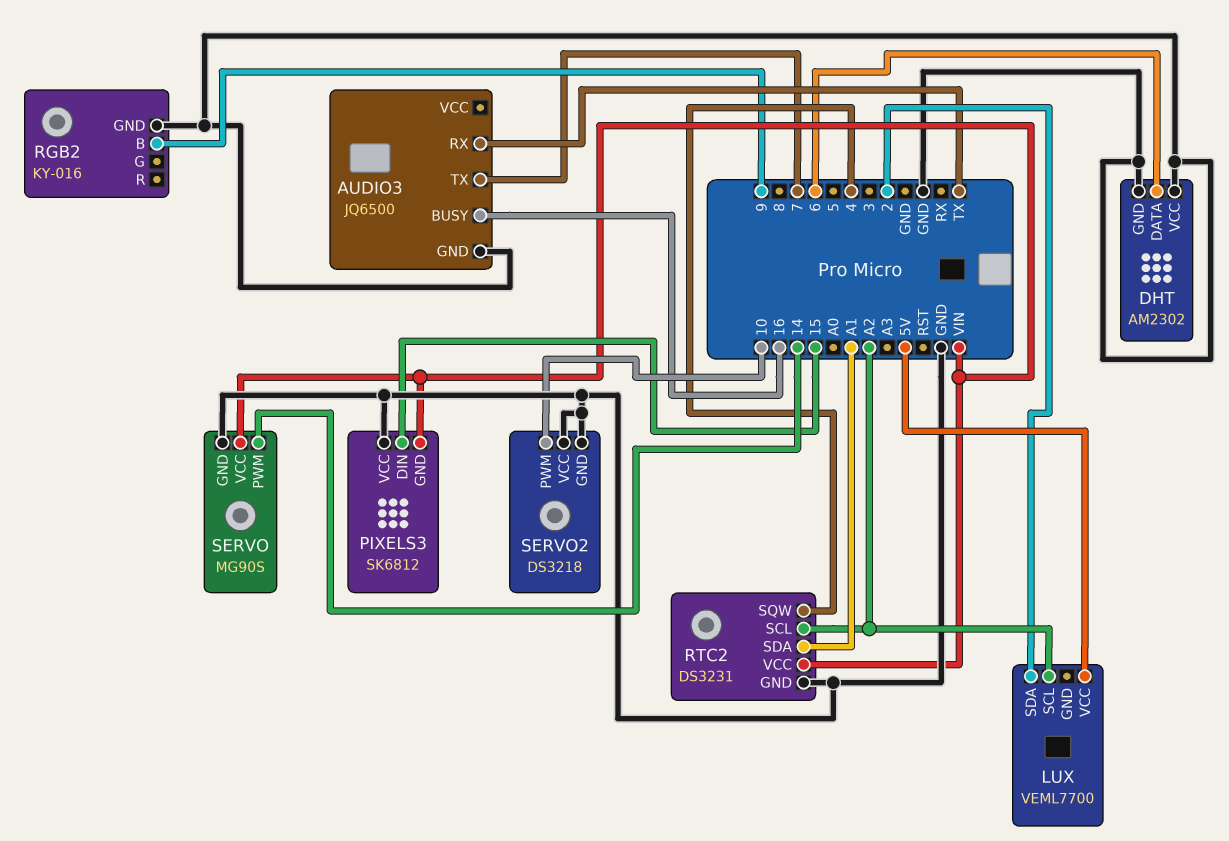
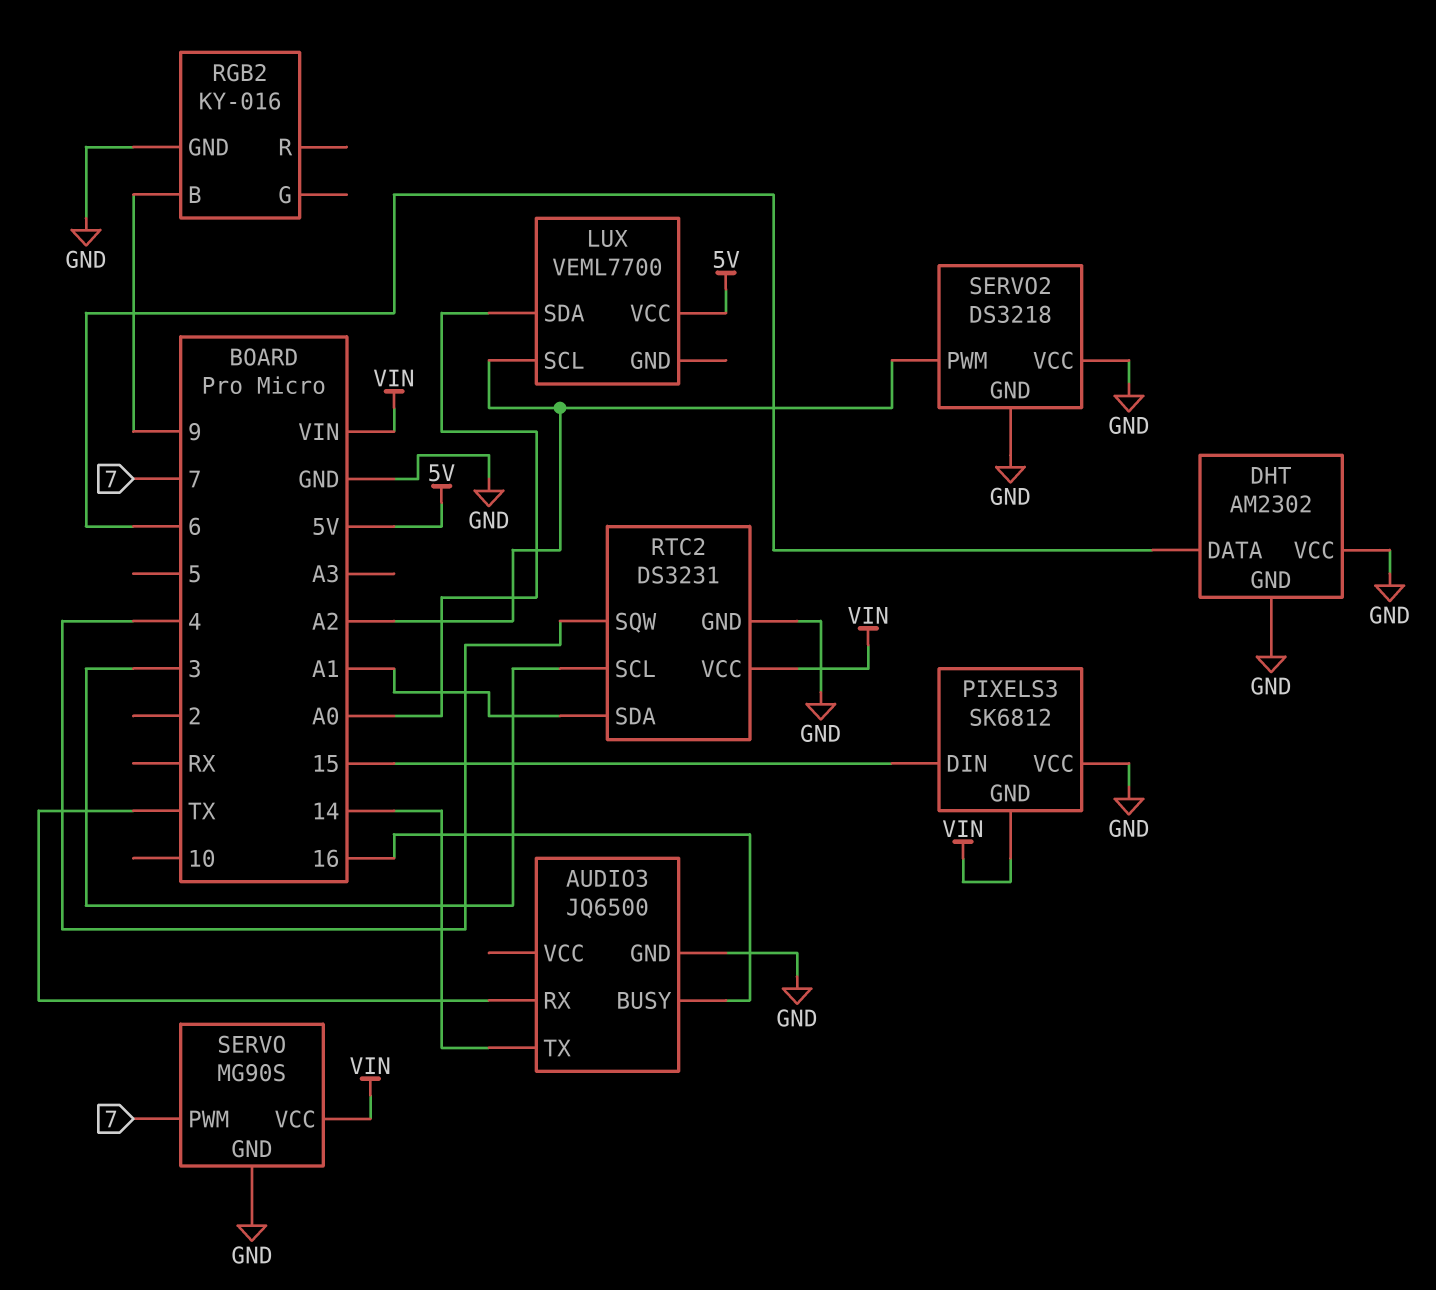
AUDIO3 pin TX: 7 -> 14
LUX pin SDA: 2 -> A0
RTC2 pin SCL: A2 -> 3
SERVO pin PWM: 14 -> 7
SERVO2 pin PWM: 10 -> A2

